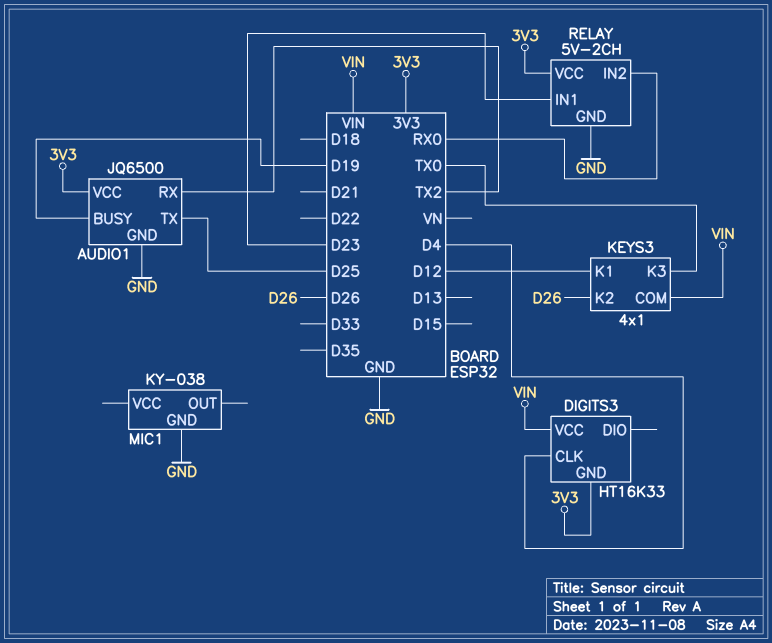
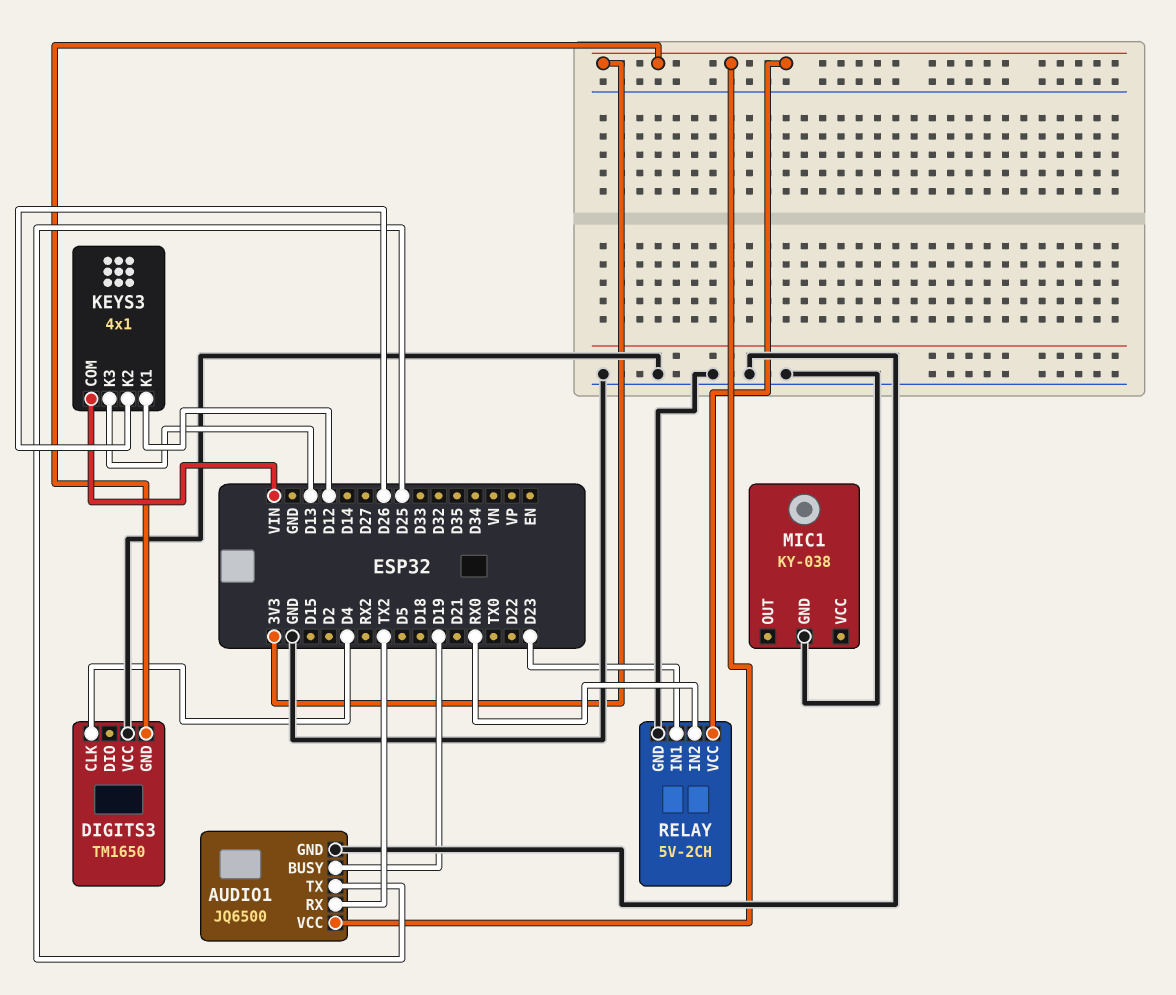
DIGITS3: HT16K33 -> TM1650
DIGITS3 pin VCC: VIN -> GND
KEYS3 pin K3: TX0 -> D13

